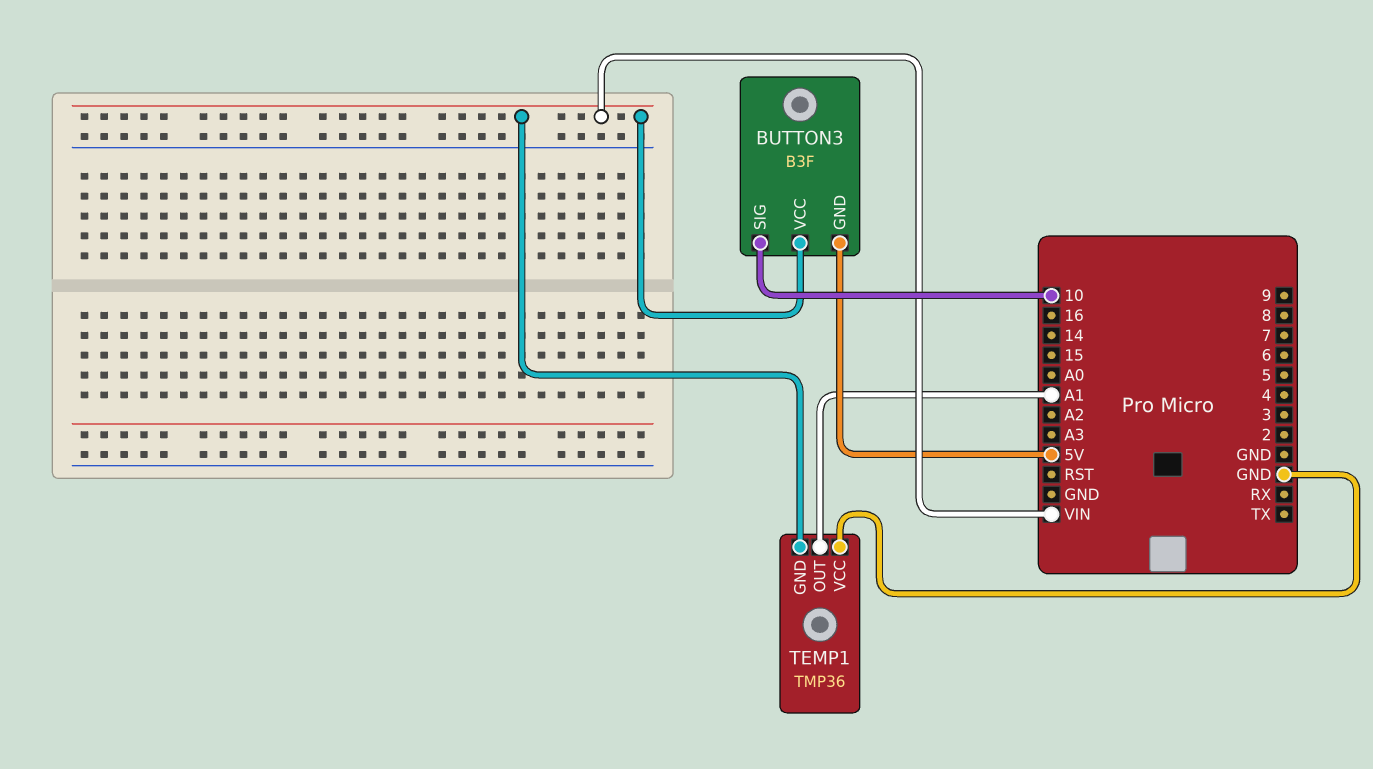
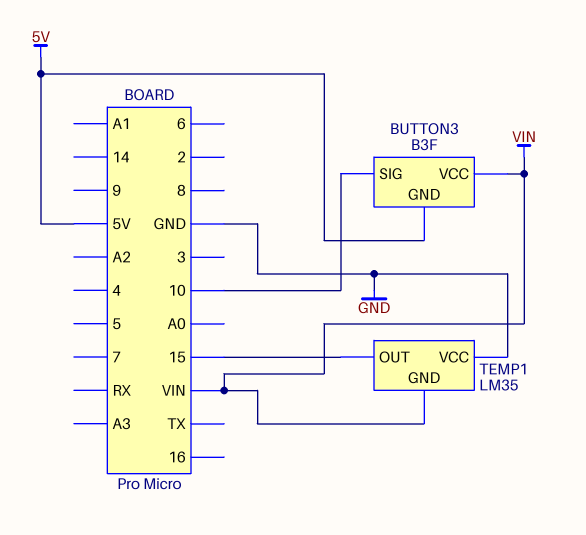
TEMP1: TMP36 -> LM35
TEMP1 pin OUT: A1 -> 15

